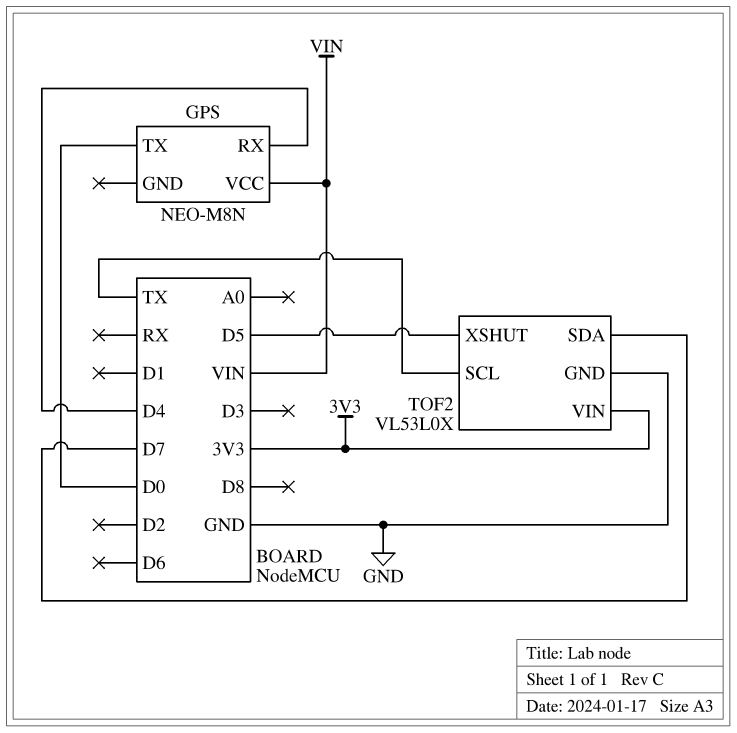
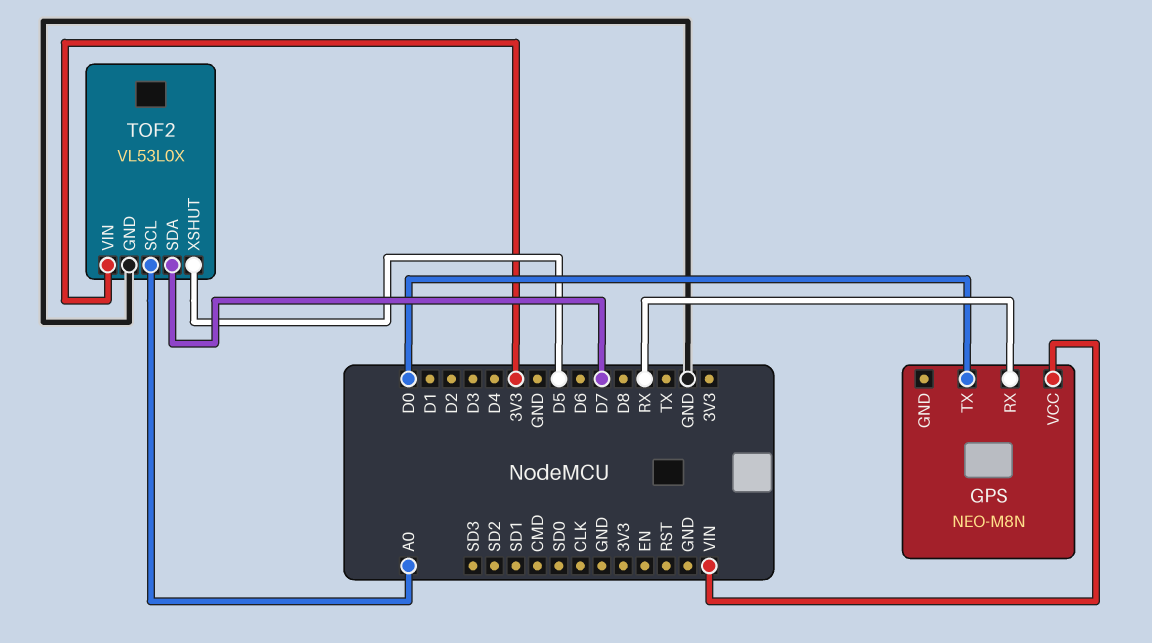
GPS pin RX: D4 -> RX
TOF2 pin SCL: TX -> A0

